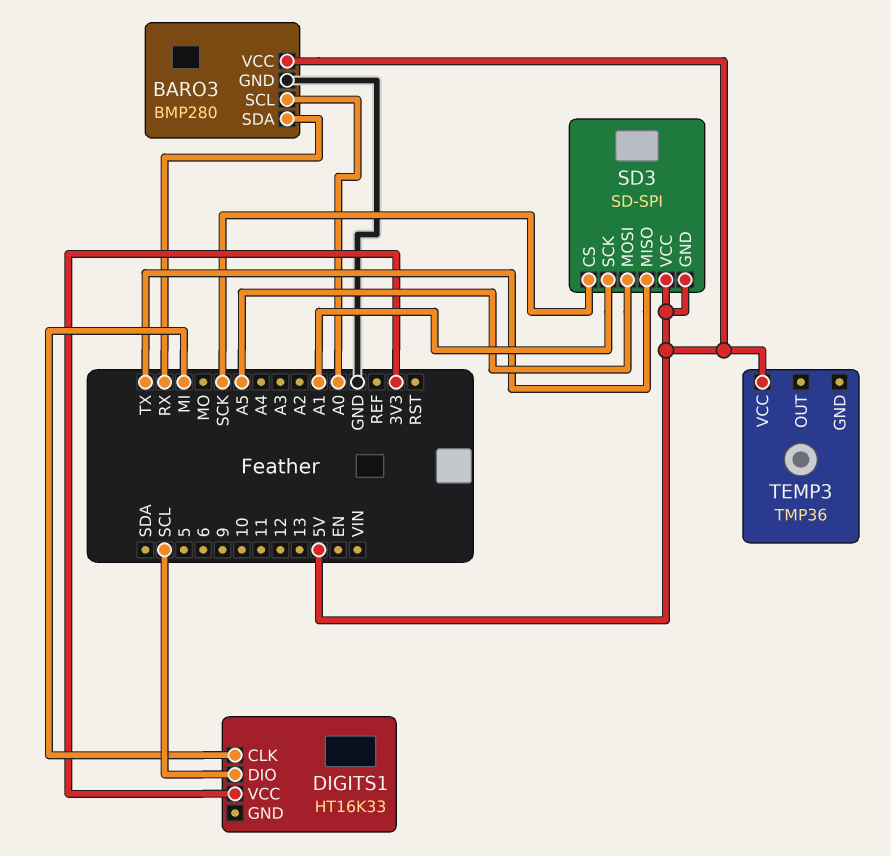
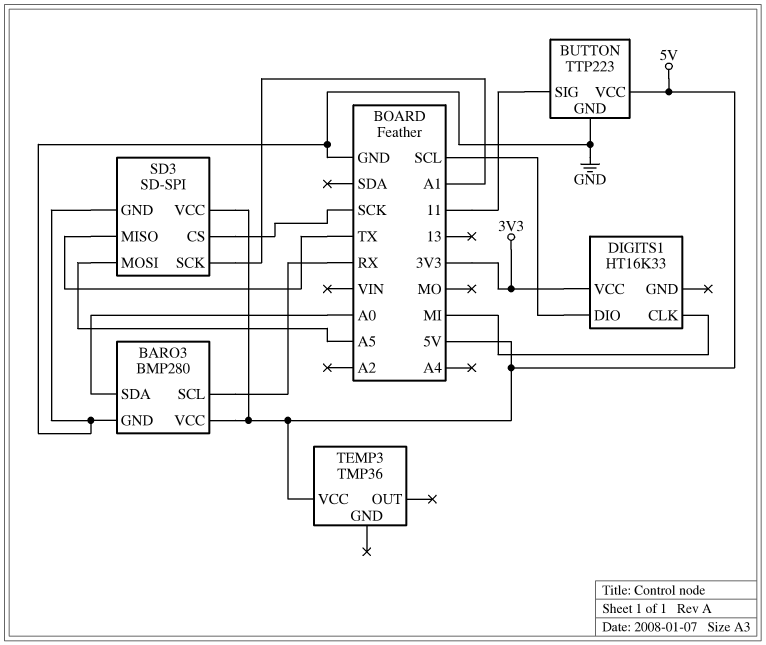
BARO3 pin SCL: A0 -> RX
BARO3 pin SDA: RX -> A0
BUTTON: none -> TTP223
BUTTON pin GND: none -> GND
BUTTON pin SIG: none -> 11
BUTTON pin VCC: none -> 5V
SD3 pin GND: 5V -> GND

